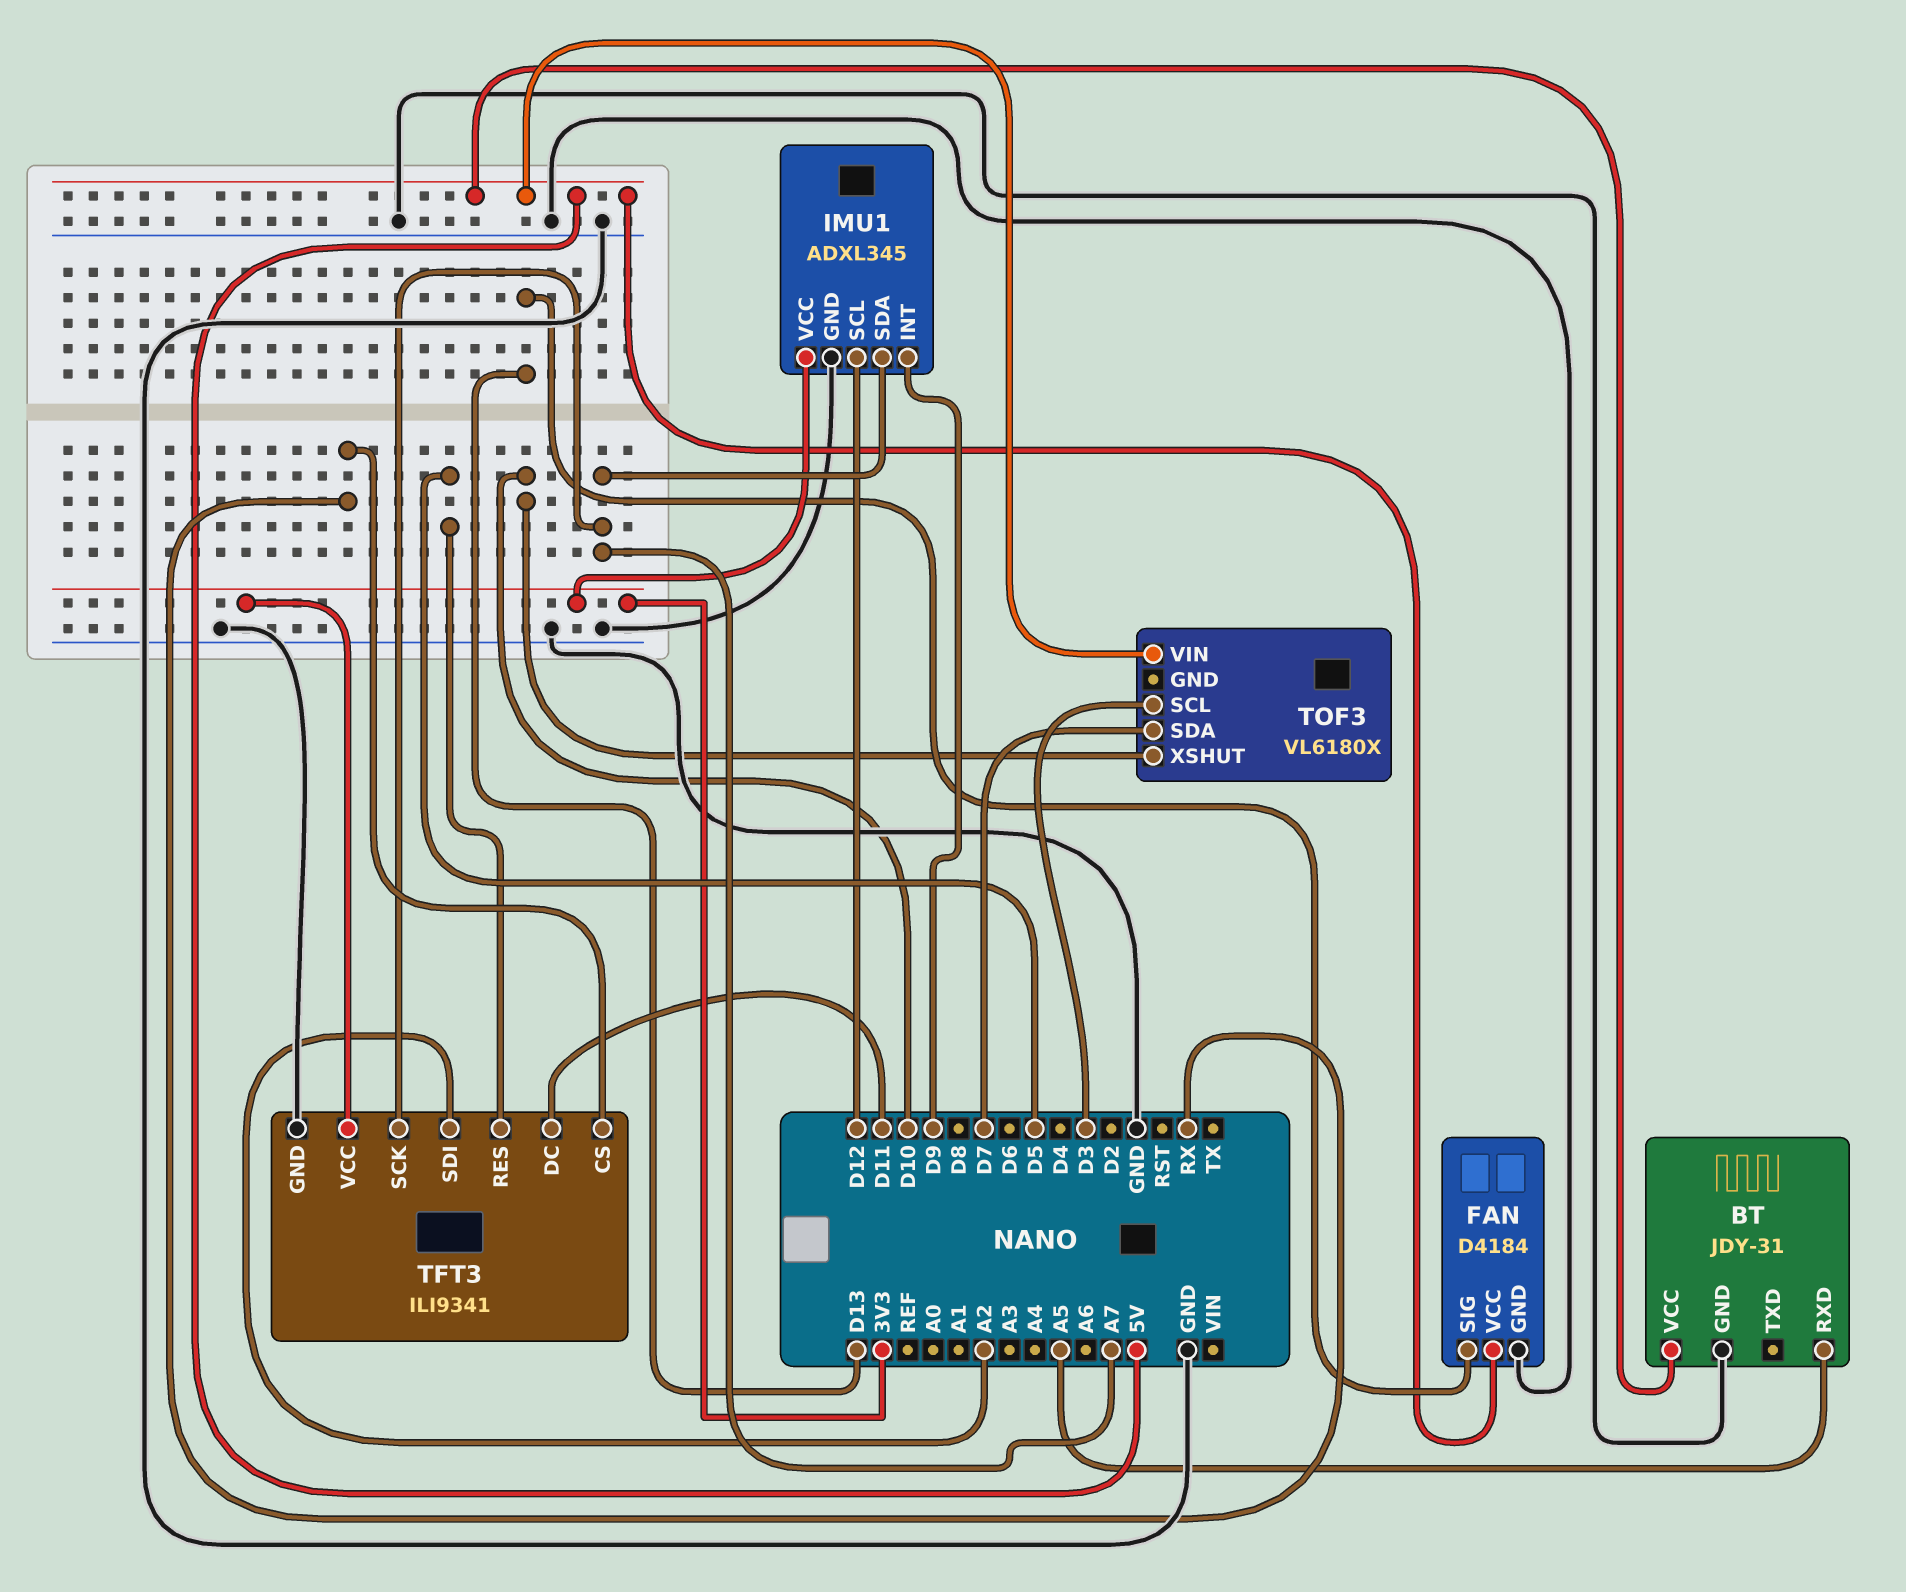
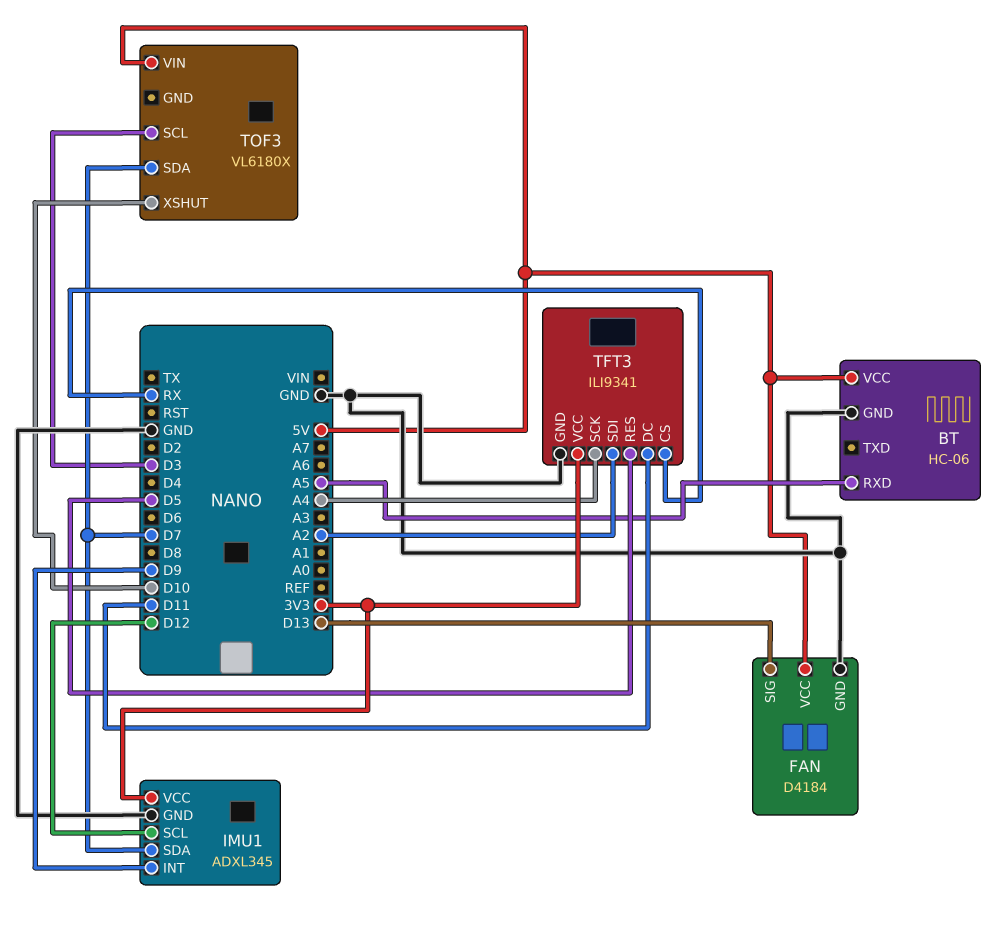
BT: JDY-31 -> HC-06
IMU1 pin SDA: A7 -> D7
TFT3 pin SCK: A7 -> A4

